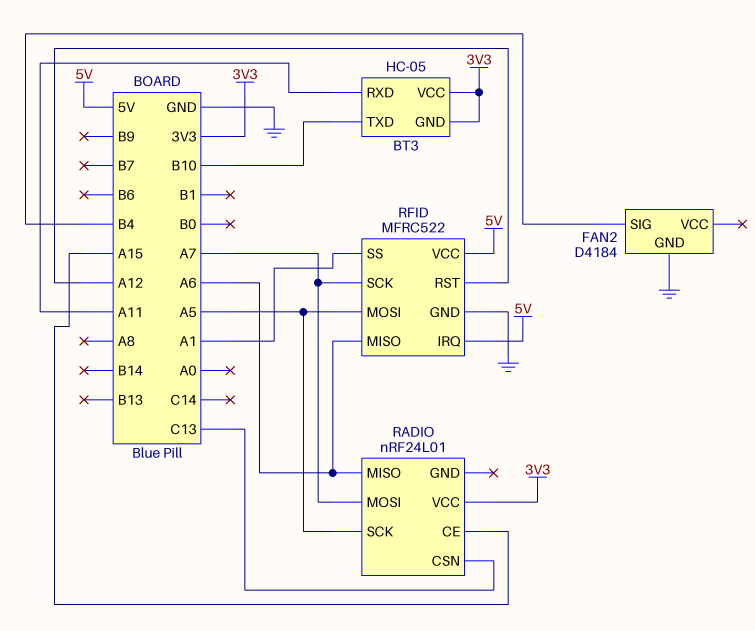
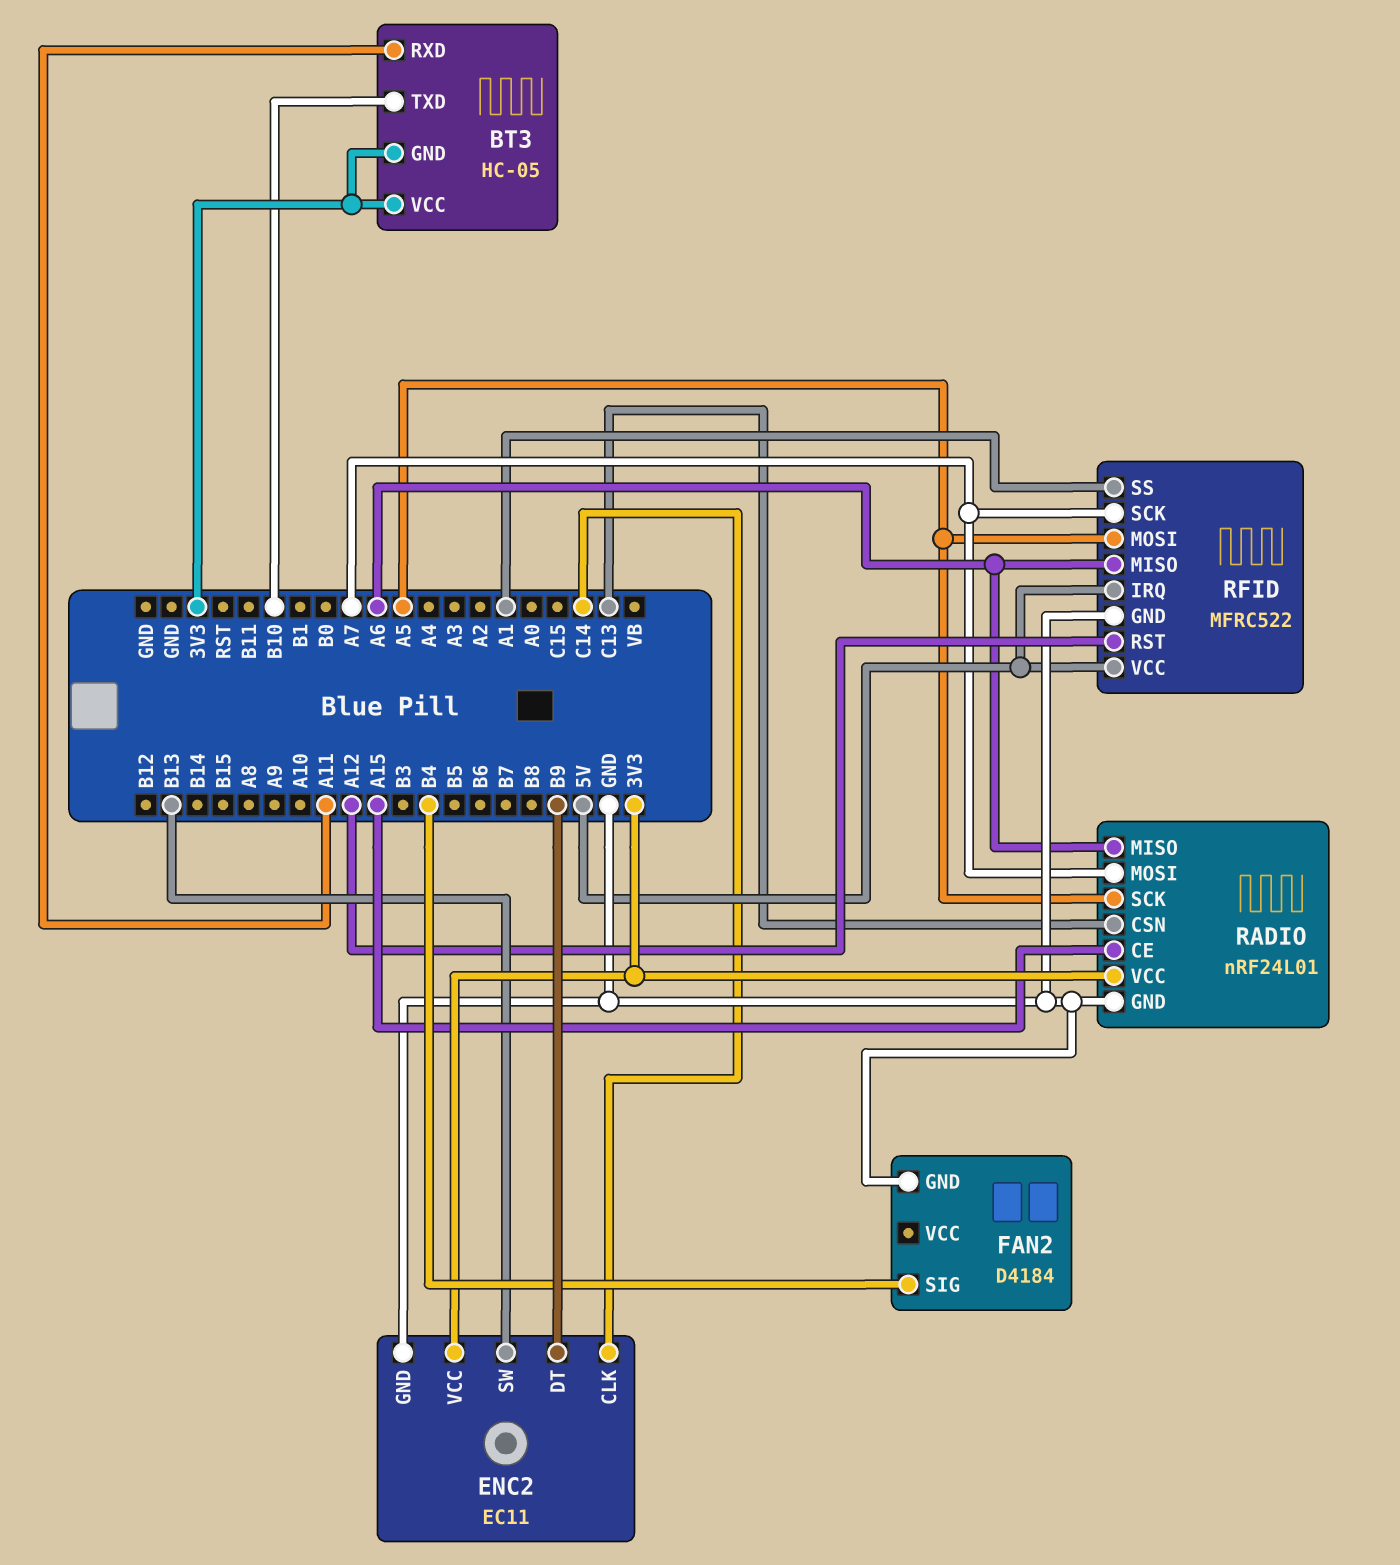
ENC2: none -> EC11
ENC2 pin CLK: none -> C14
ENC2 pin DT: none -> B9
ENC2 pin GND: none -> GND
ENC2 pin SW: none -> B13
ENC2 pin VCC: none -> 3V3
RADIO pin GND: none -> GND

